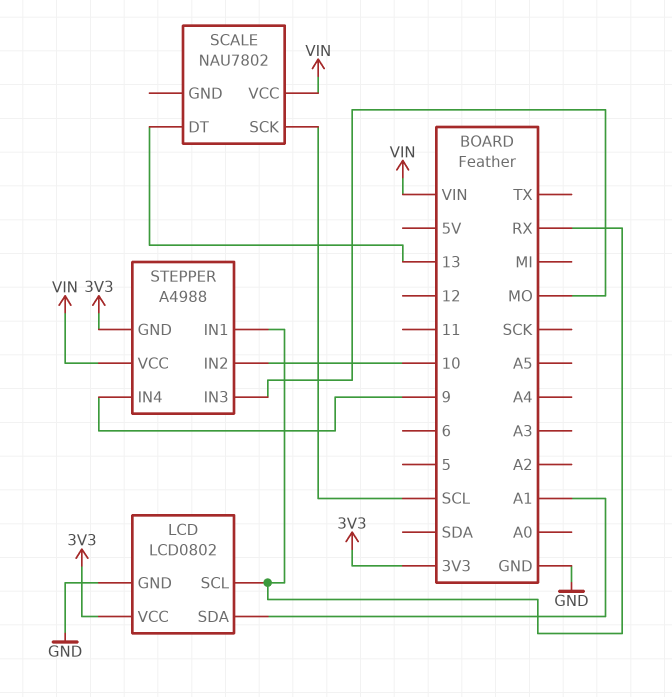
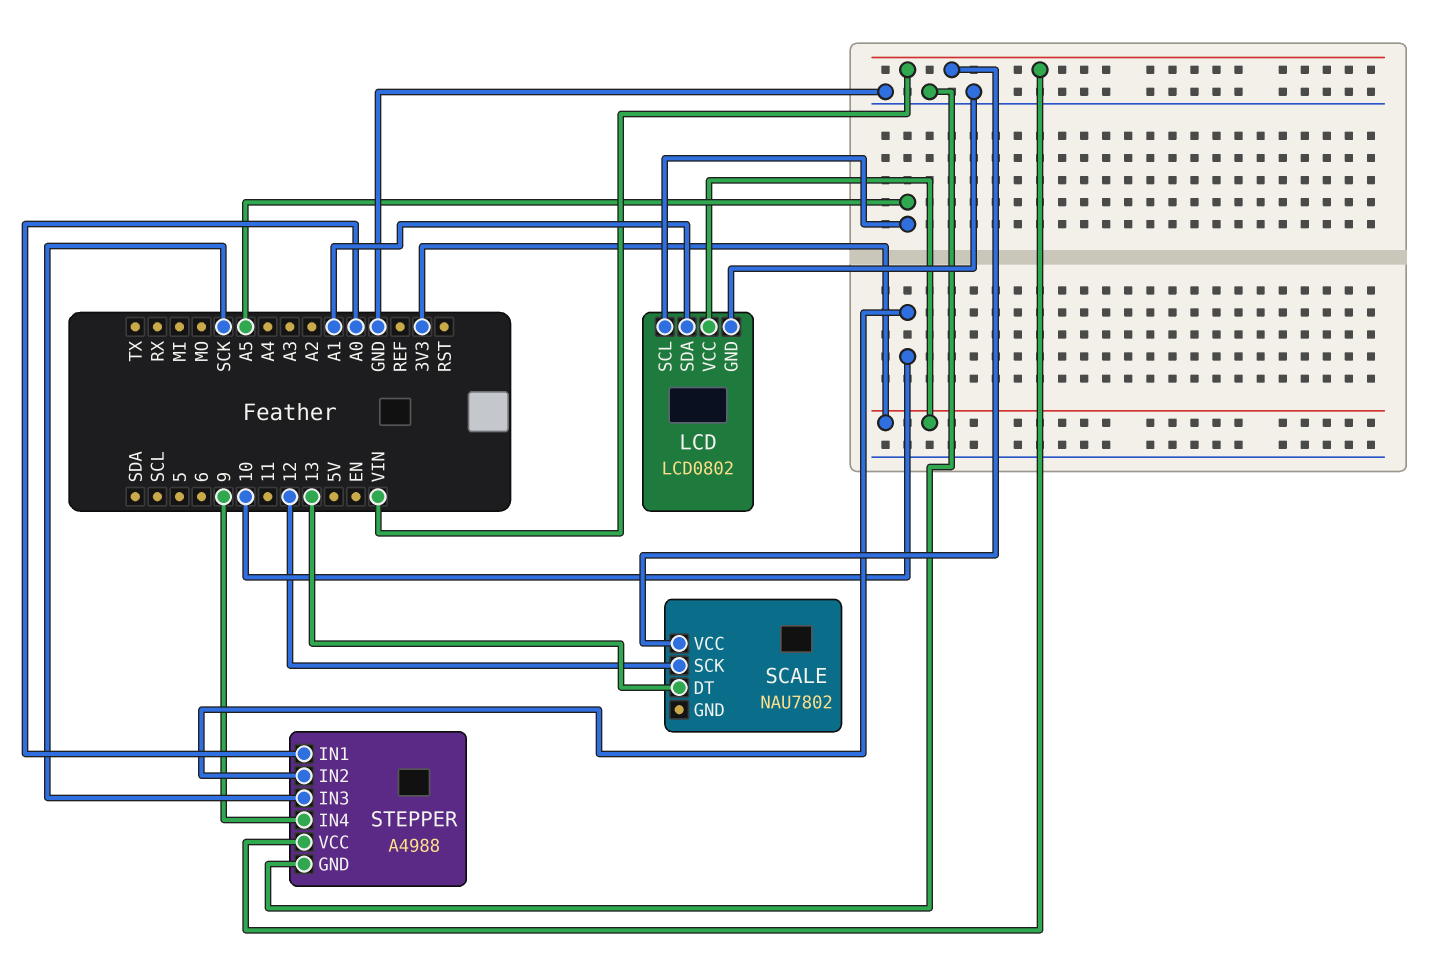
LCD pin SCL: RX -> A5
SCALE pin SCK: SCL -> 12
STEPPER pin GND: 3V3 -> GND
STEPPER pin IN1: RX -> A0
STEPPER pin IN3: MO -> SCK

